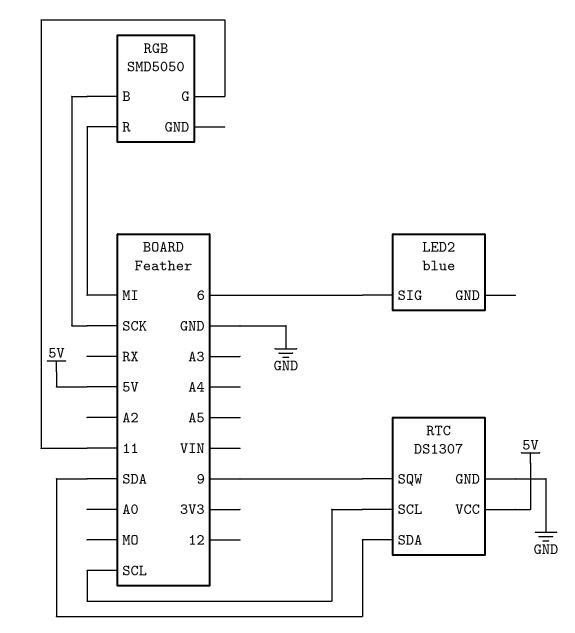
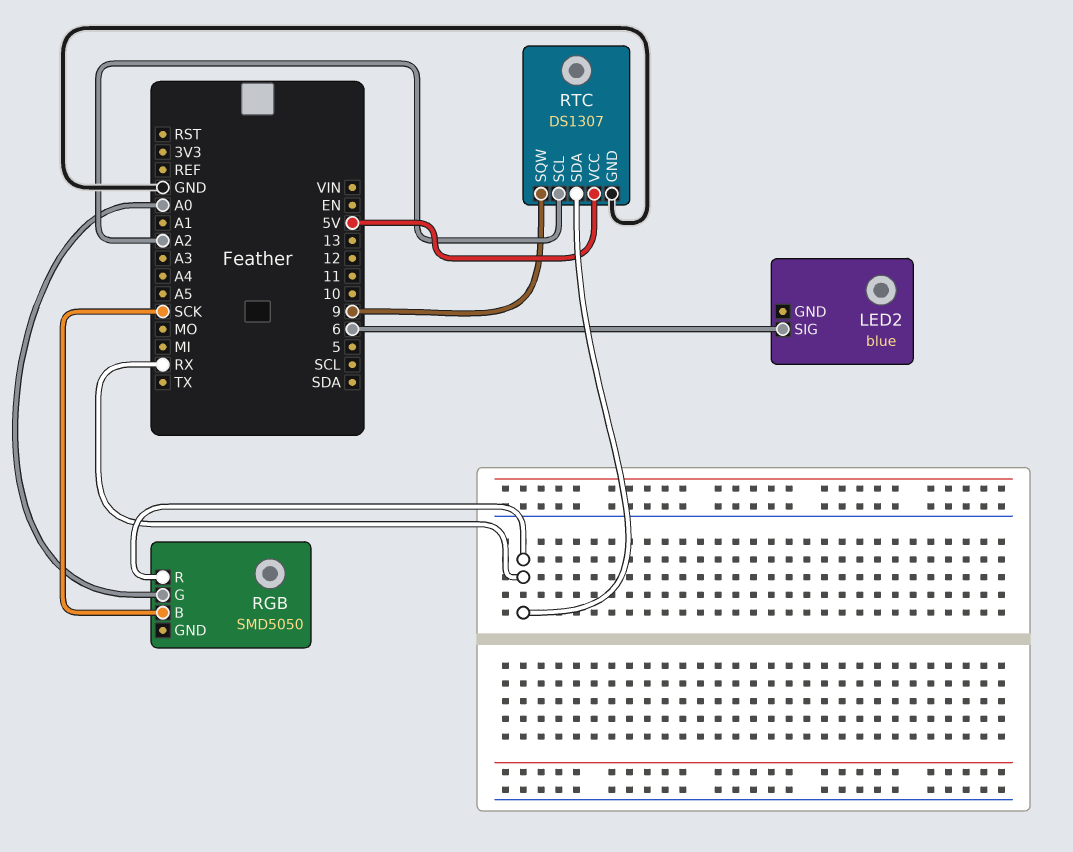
RGB pin G: 11 -> A0
RGB pin R: MI -> RX
RTC pin SCL: SCL -> A2
RTC pin SDA: SDA -> RX

